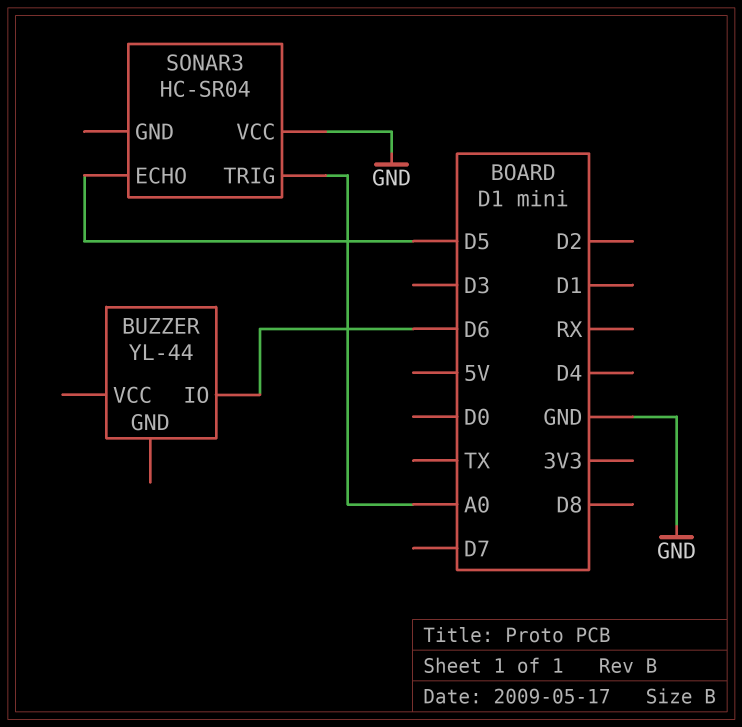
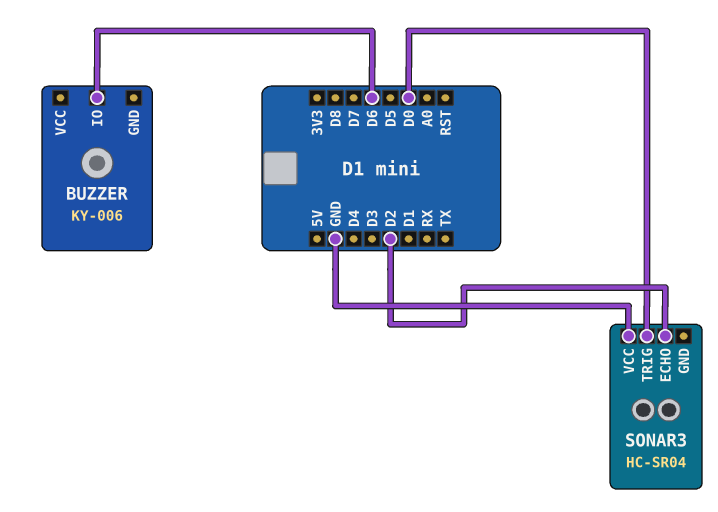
BUZZER: YL-44 -> KY-006
SONAR3 pin ECHO: D5 -> D2
SONAR3 pin TRIG: A0 -> D0

